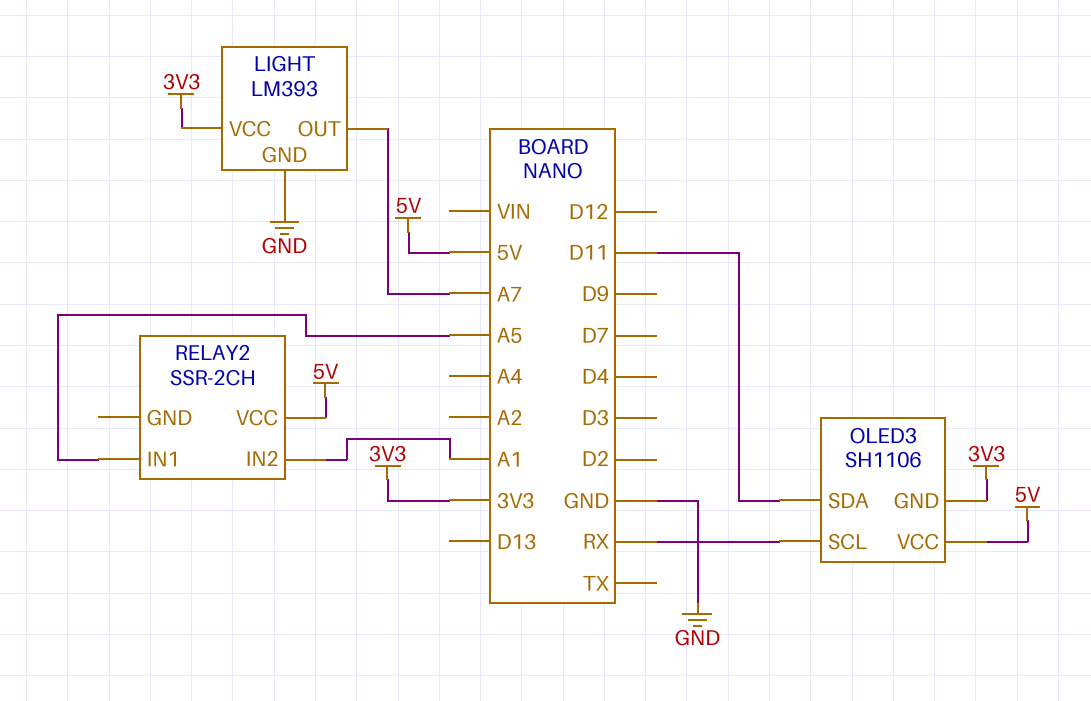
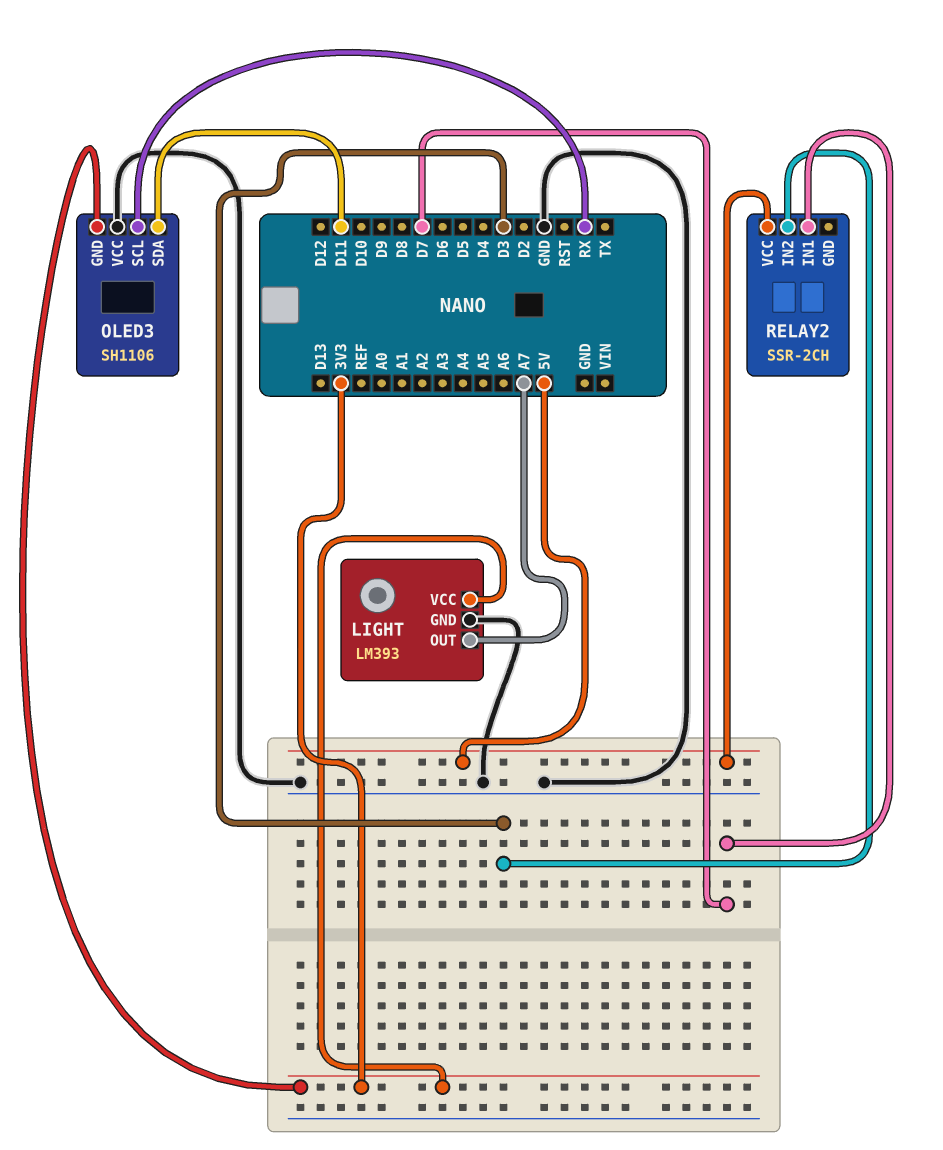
OLED3 pin VCC: 5V -> GND
RELAY2 pin IN1: A5 -> D7
RELAY2 pin IN2: A1 -> D3

